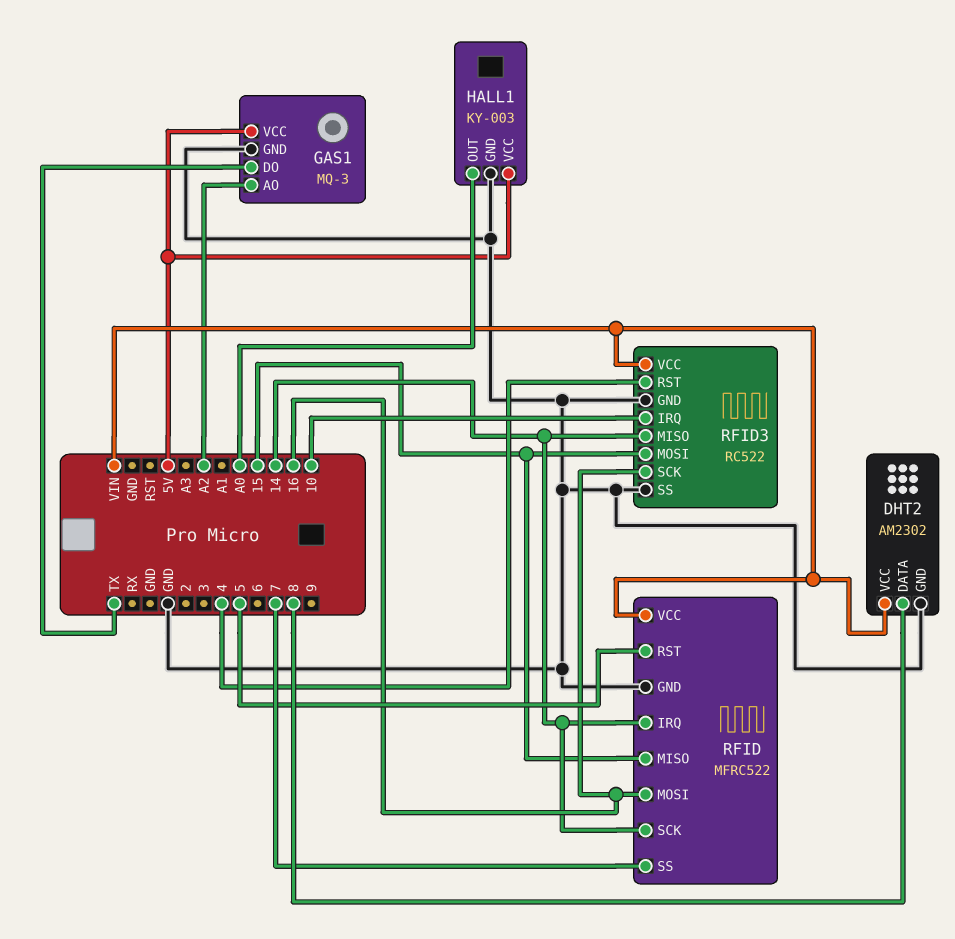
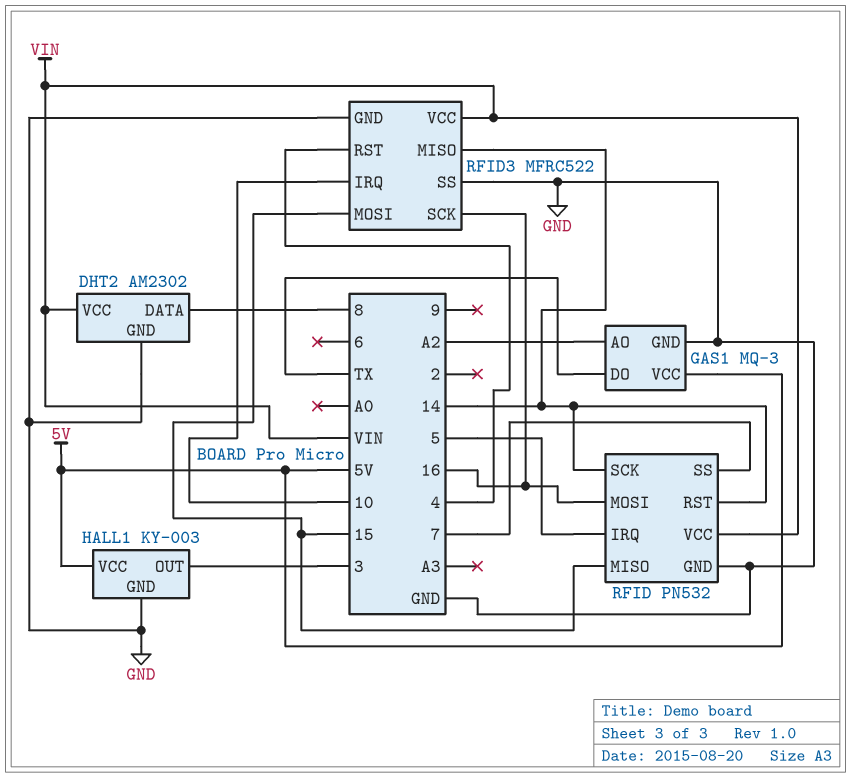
HALL1 pin OUT: A0 -> 3
RFID: MFRC522 -> PN532
RFID pin IRQ: 14 -> 5
RFID pin RST: 5 -> 14
RFID3: RC522 -> MFRC522

